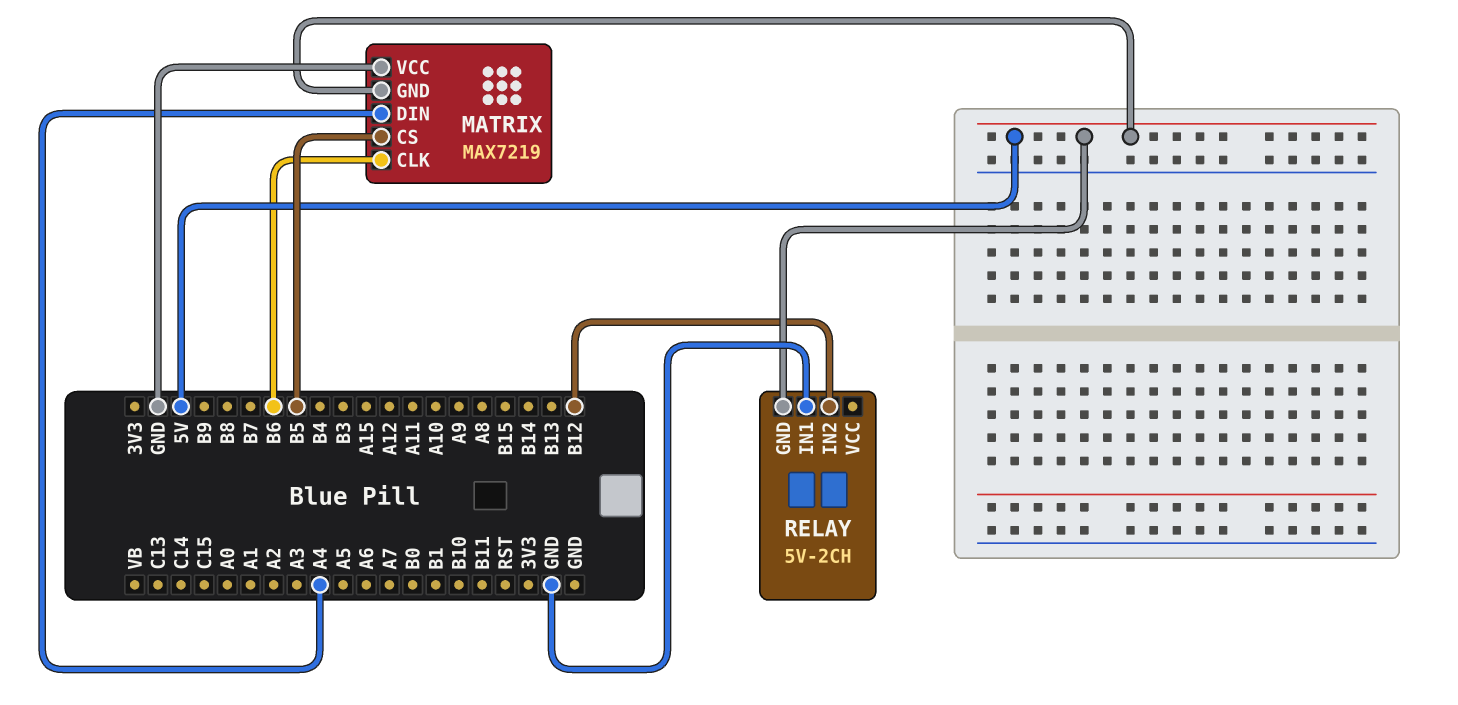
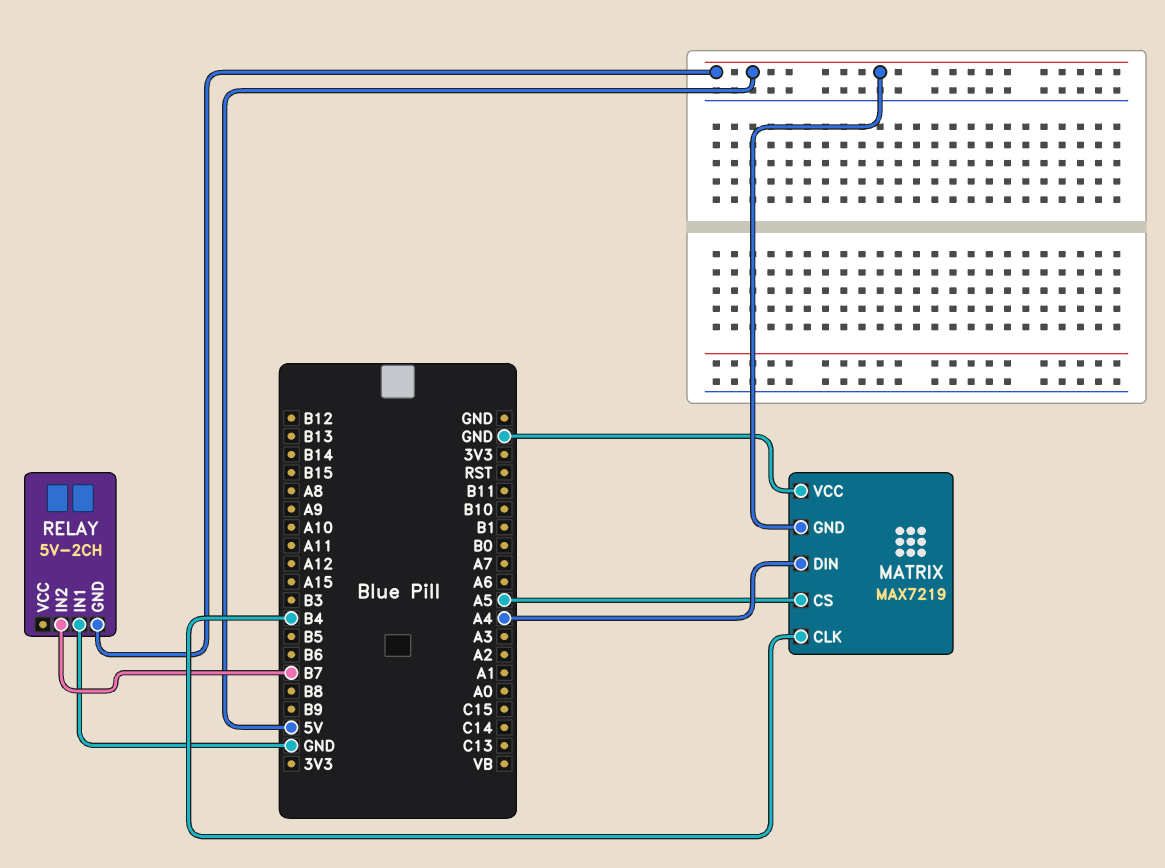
MATRIX pin CLK: B6 -> B4
MATRIX pin CS: B5 -> A5
RELAY pin IN2: B12 -> B7

